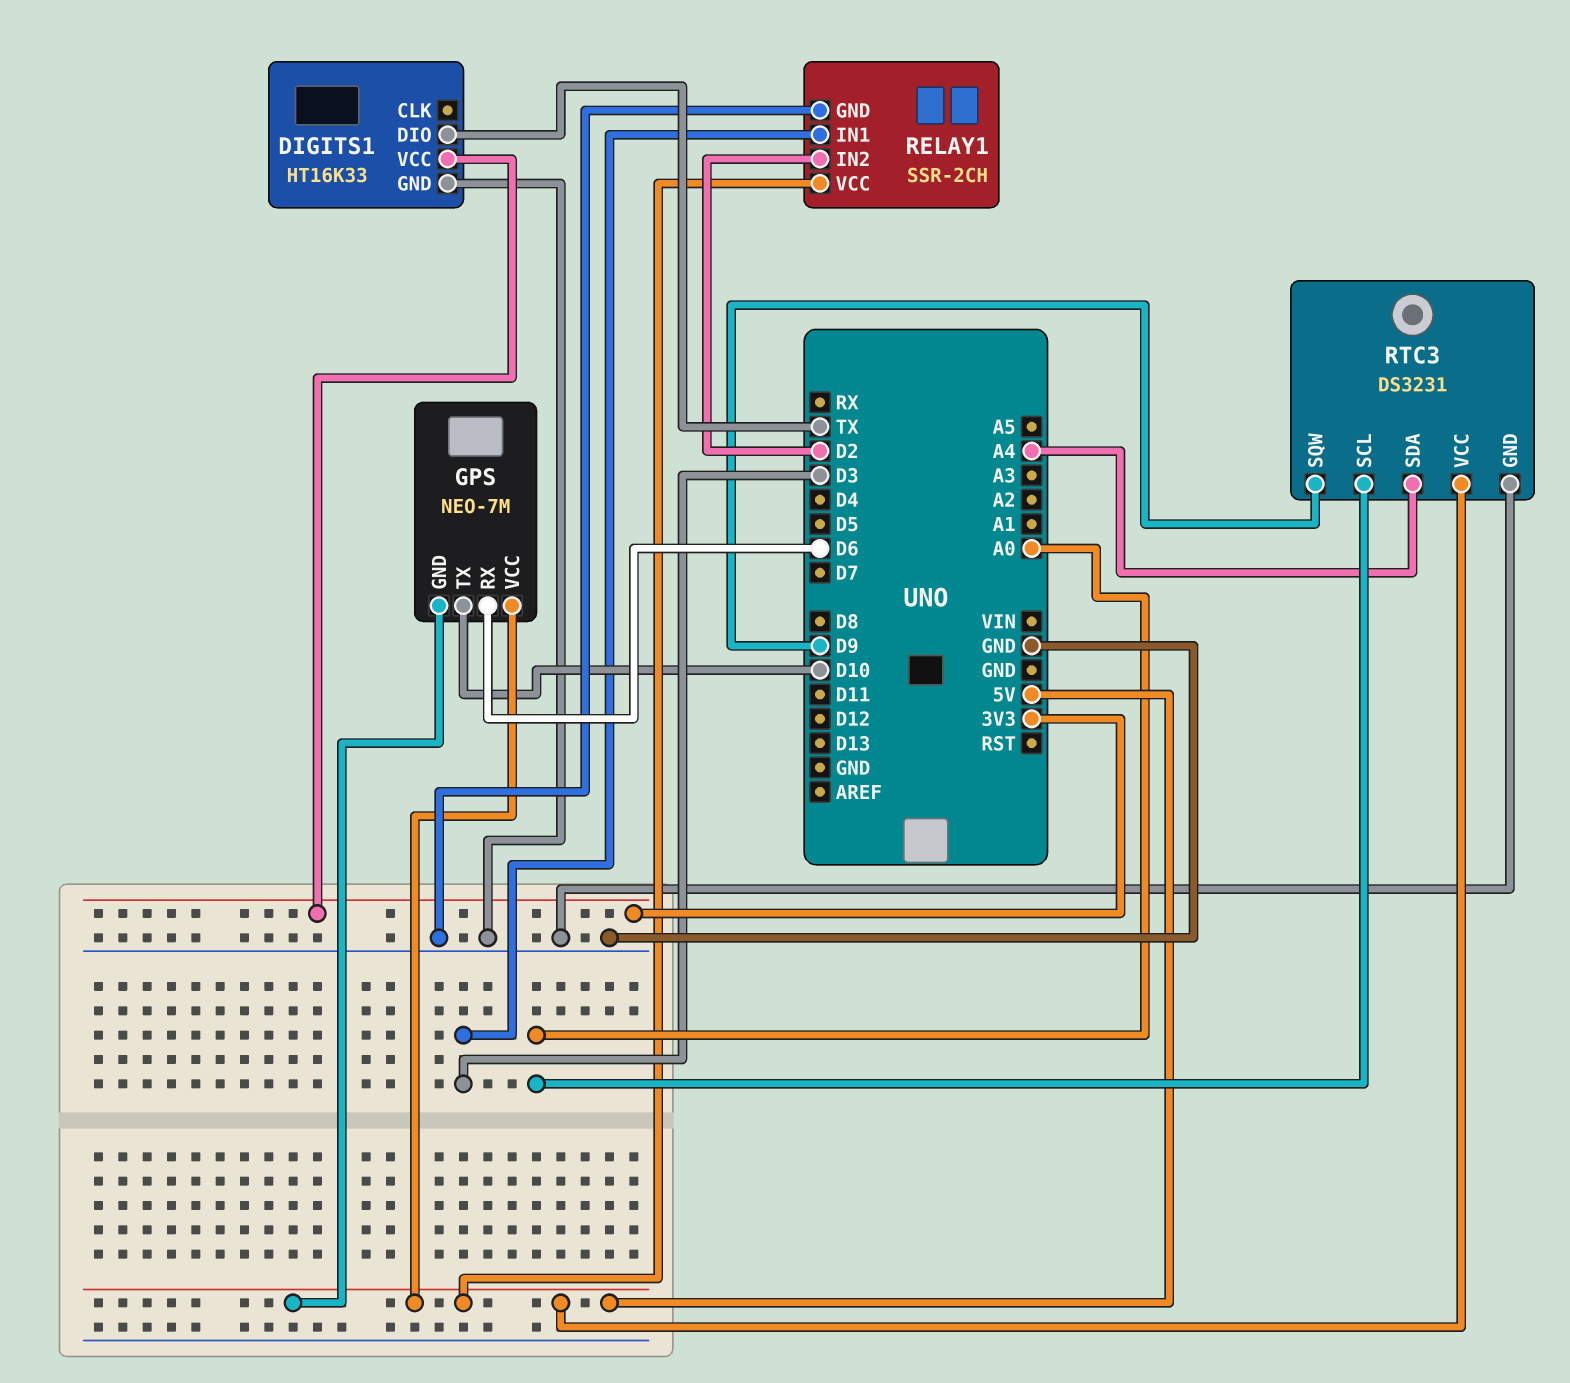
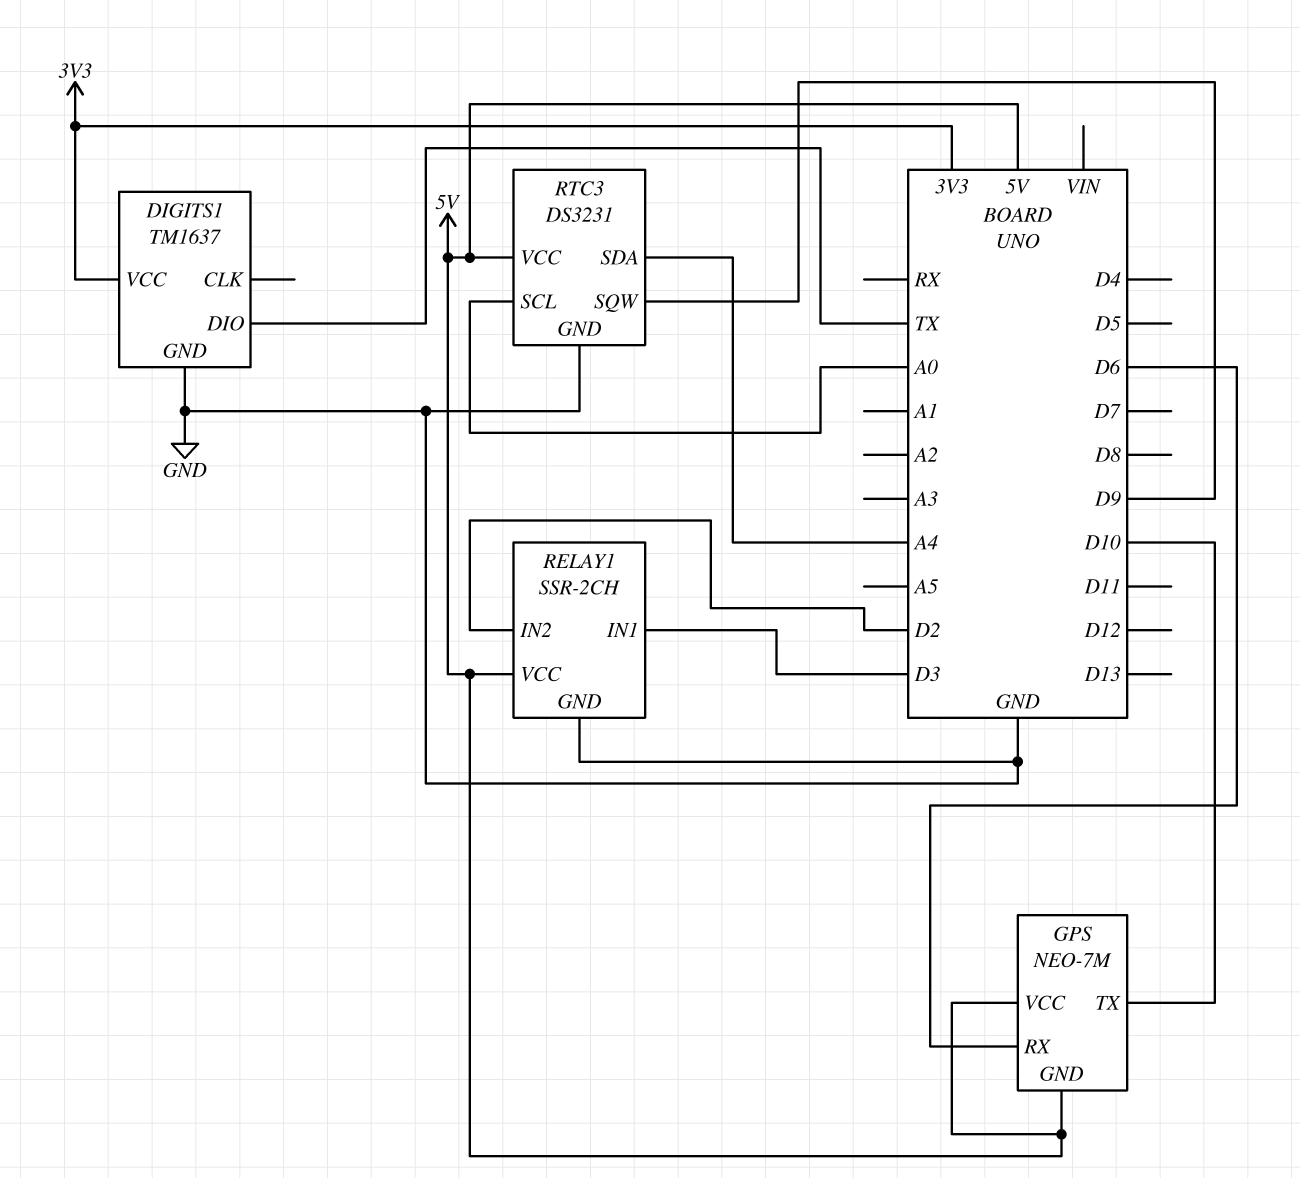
DIGITS1: HT16K33 -> TM1637

